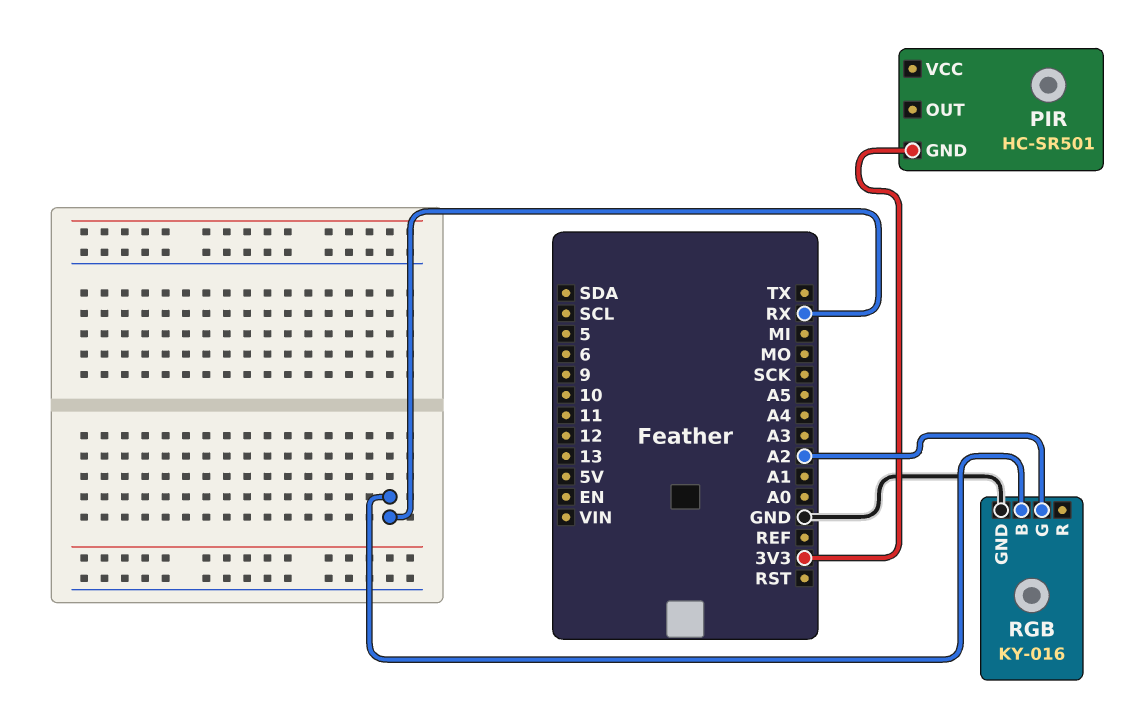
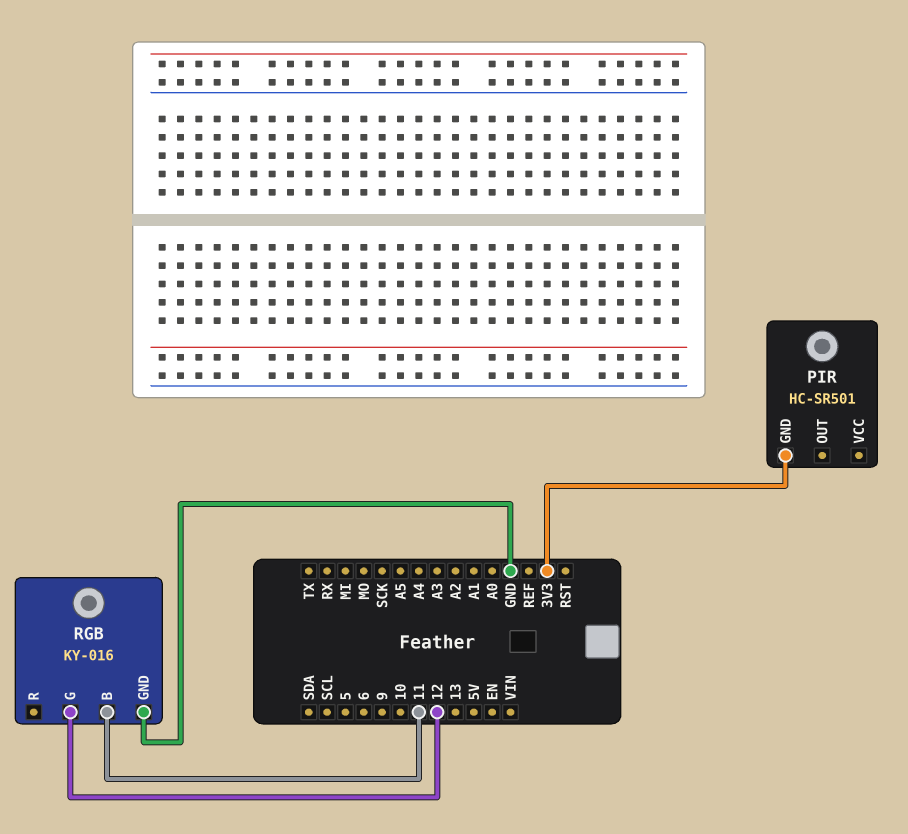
RGB pin B: RX -> 11
RGB pin G: A2 -> 12

